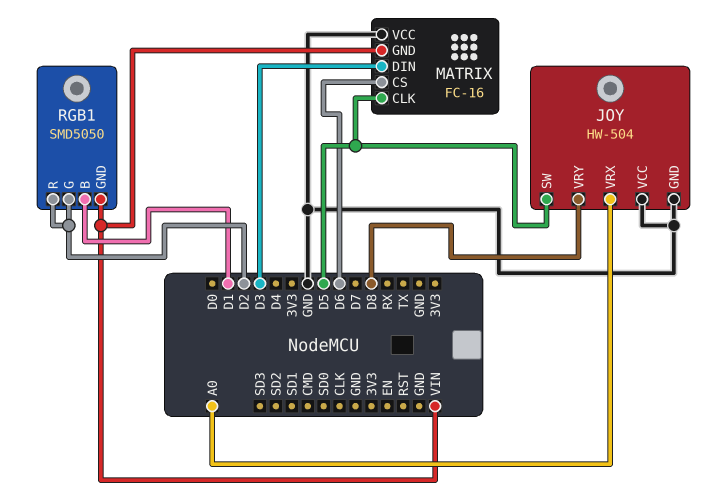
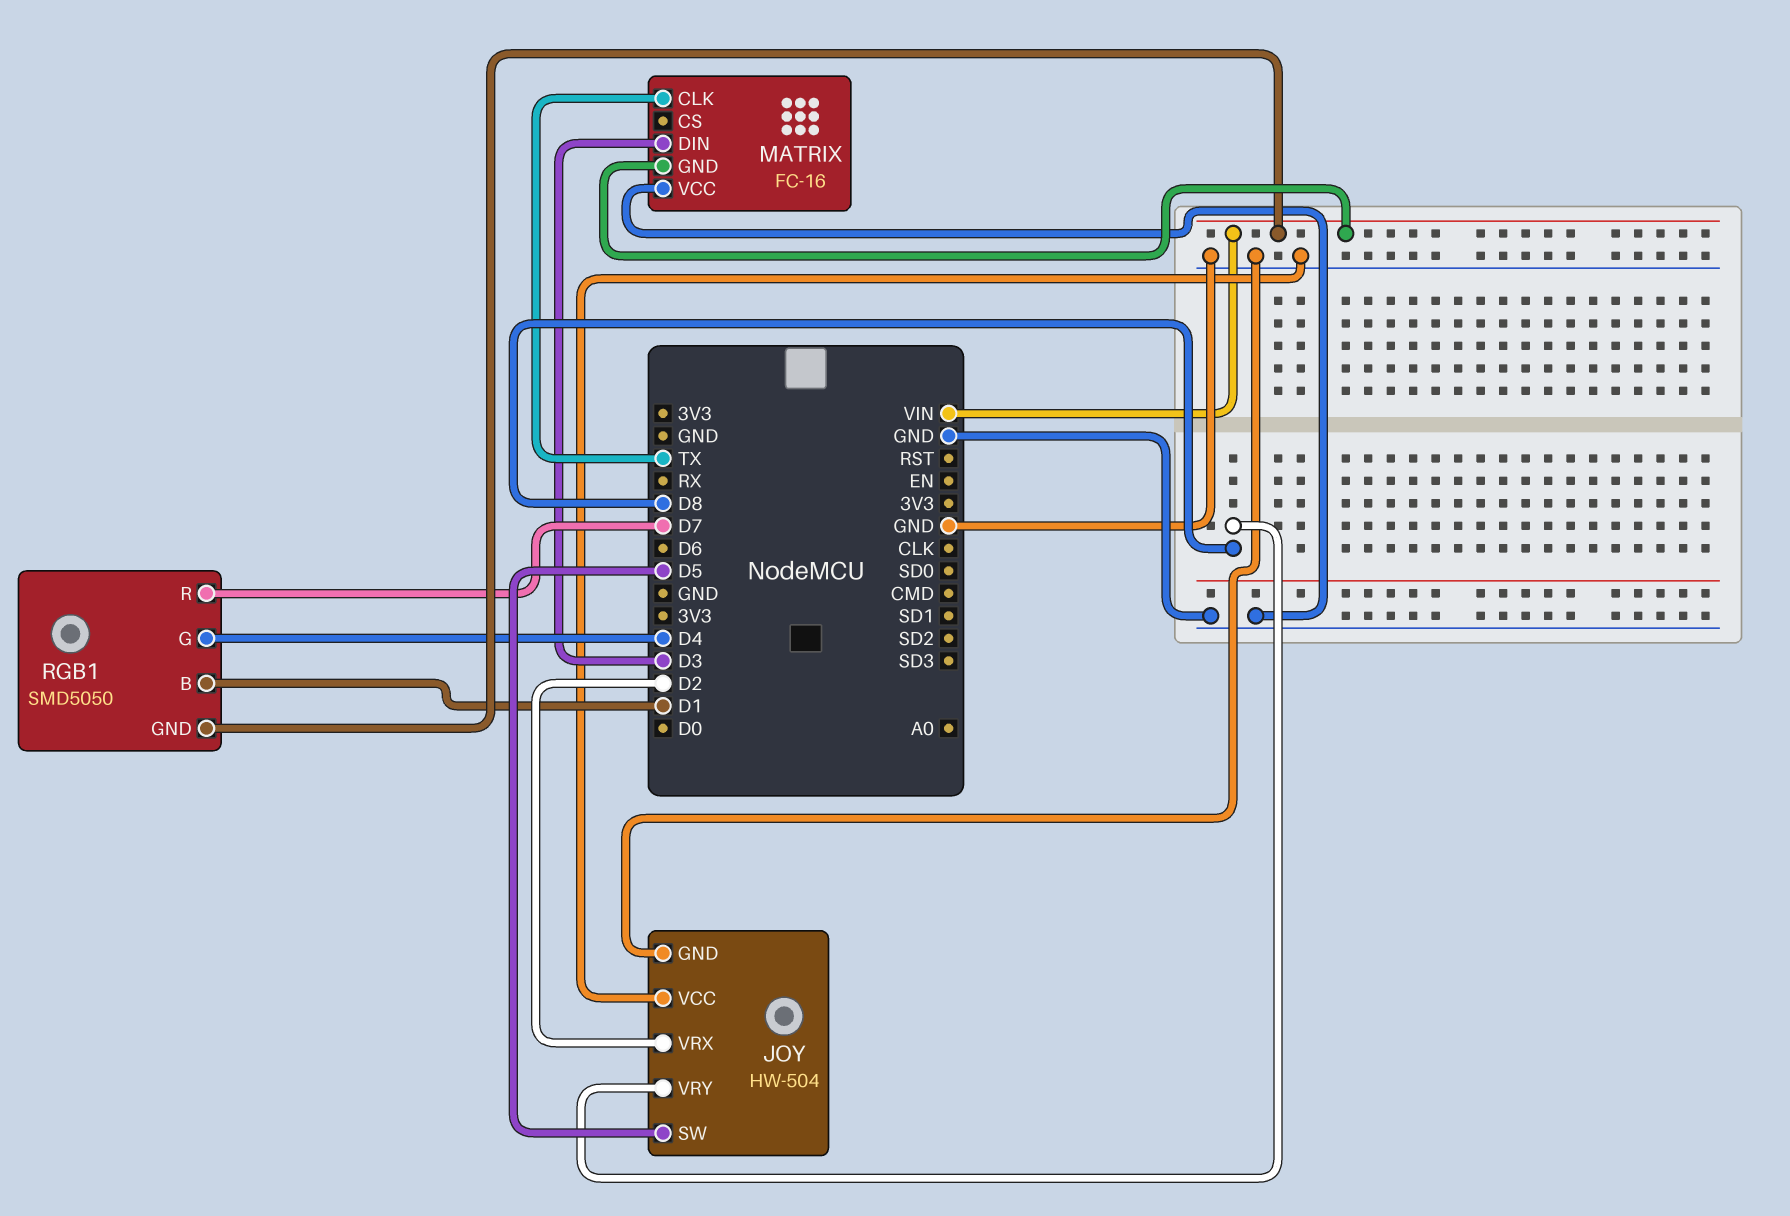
JOY pin VRX: A0 -> D2
MATRIX pin CLK: D5 -> TX
MATRIX pin CS: D6 -> none
RGB1 pin G: D2 -> D4
RGB1 pin R: D2 -> D7

